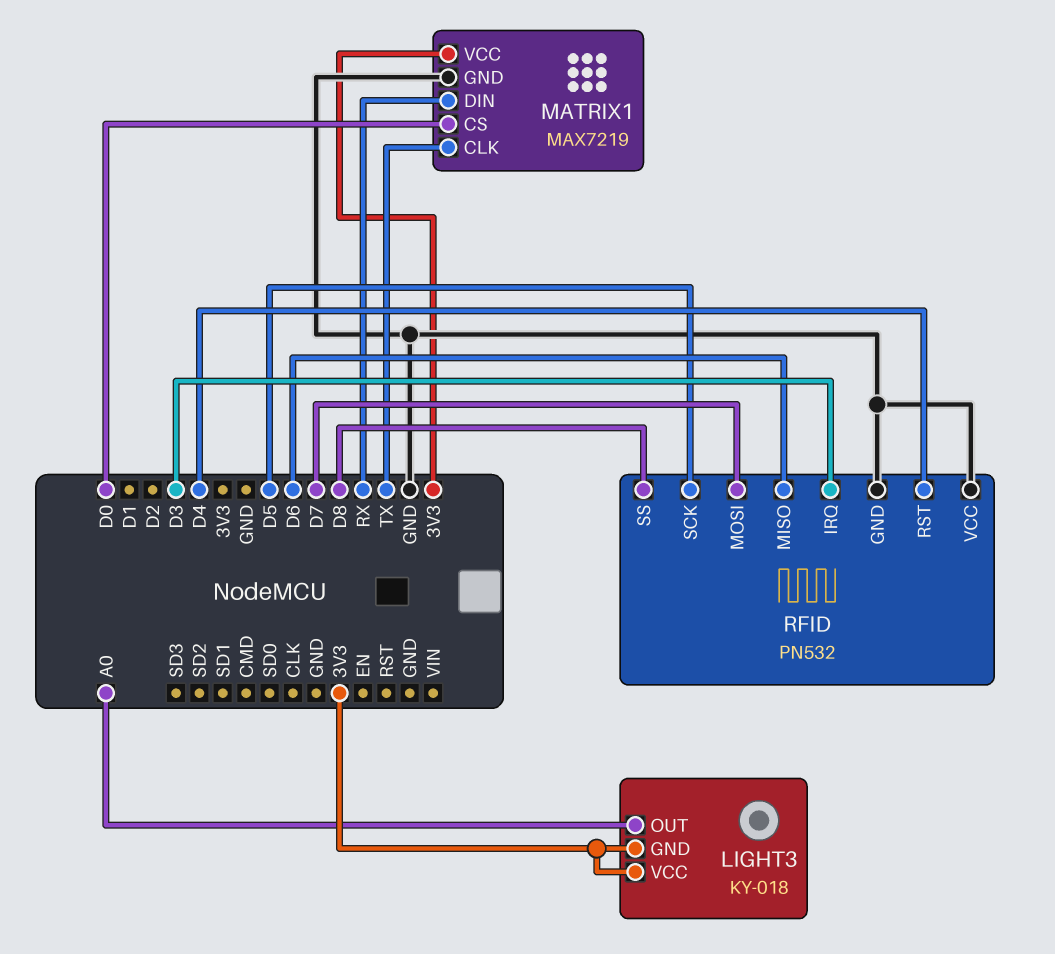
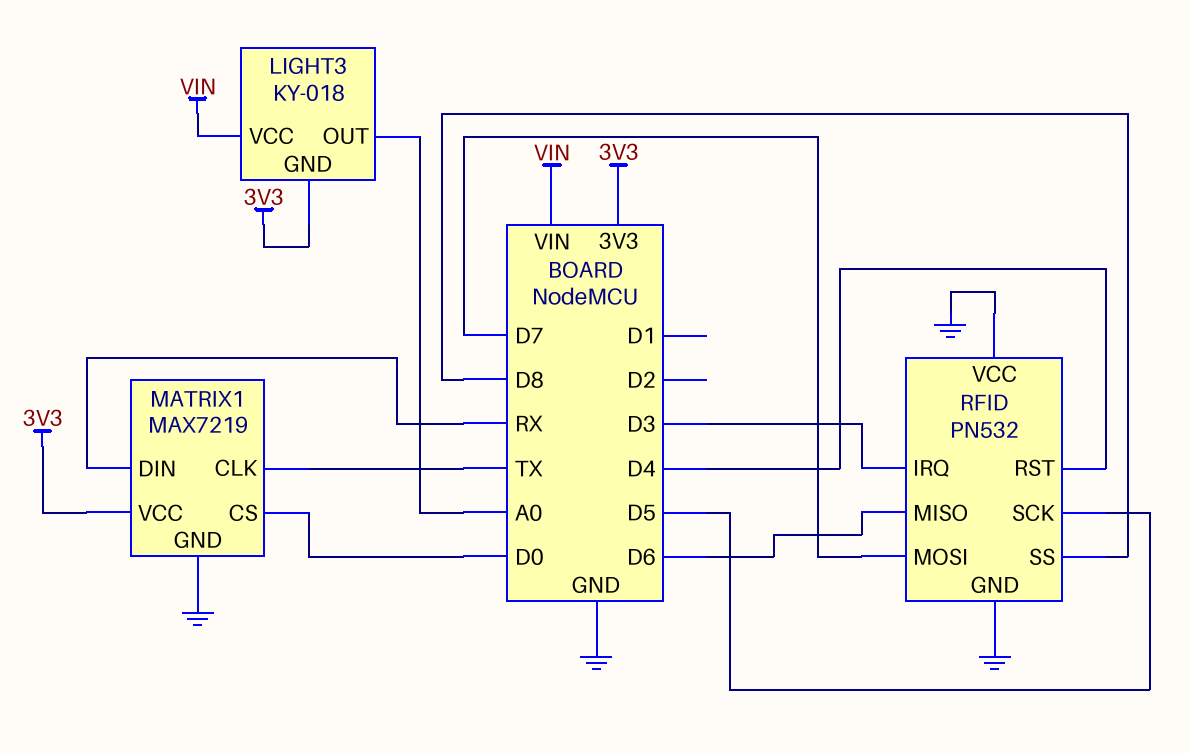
LIGHT3 pin VCC: 3V3 -> VIN

